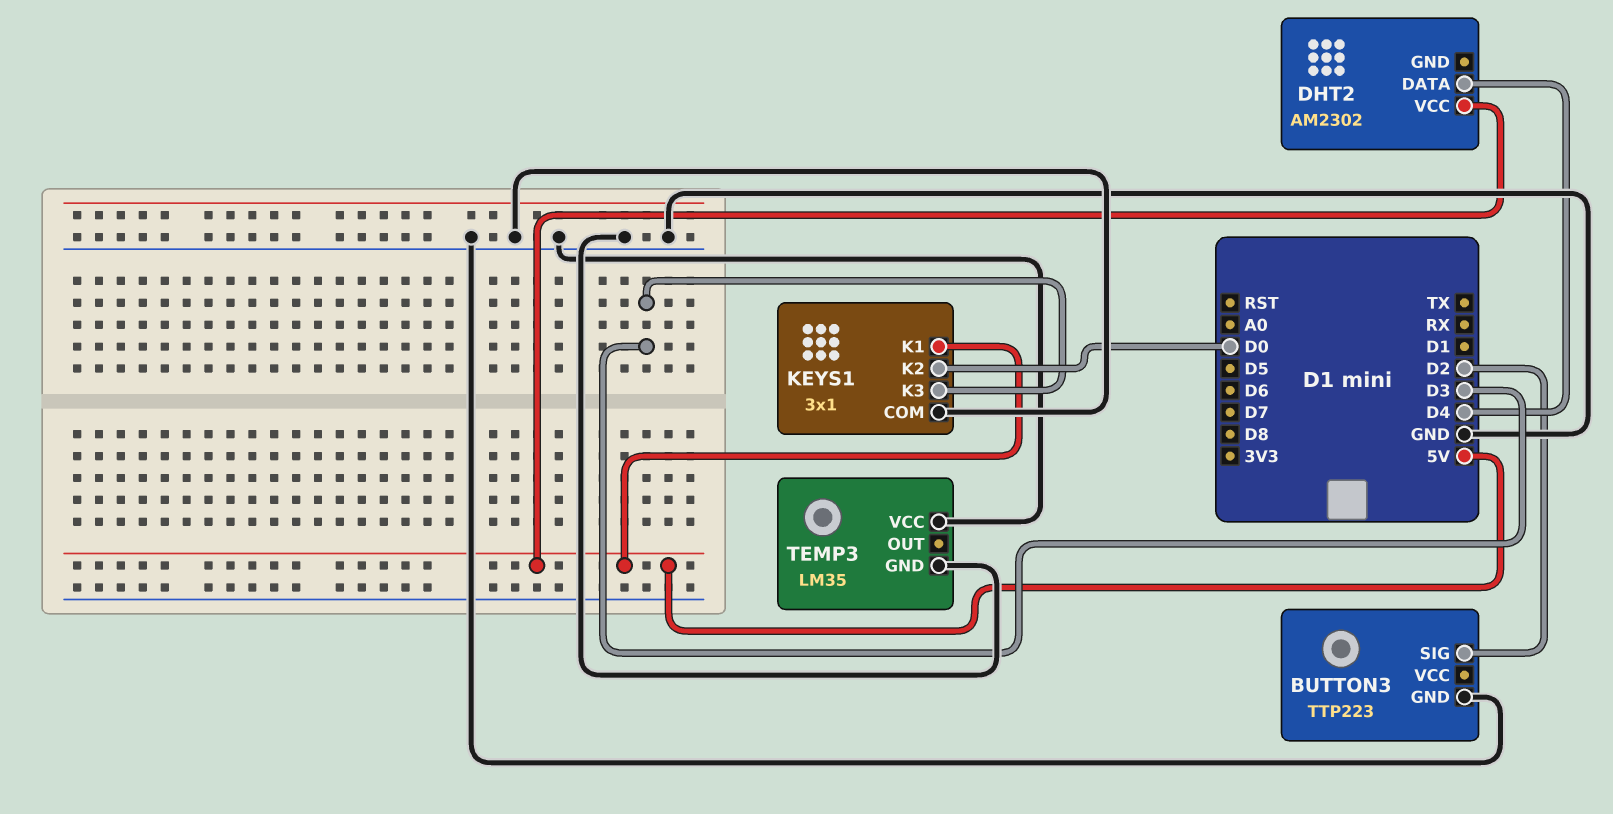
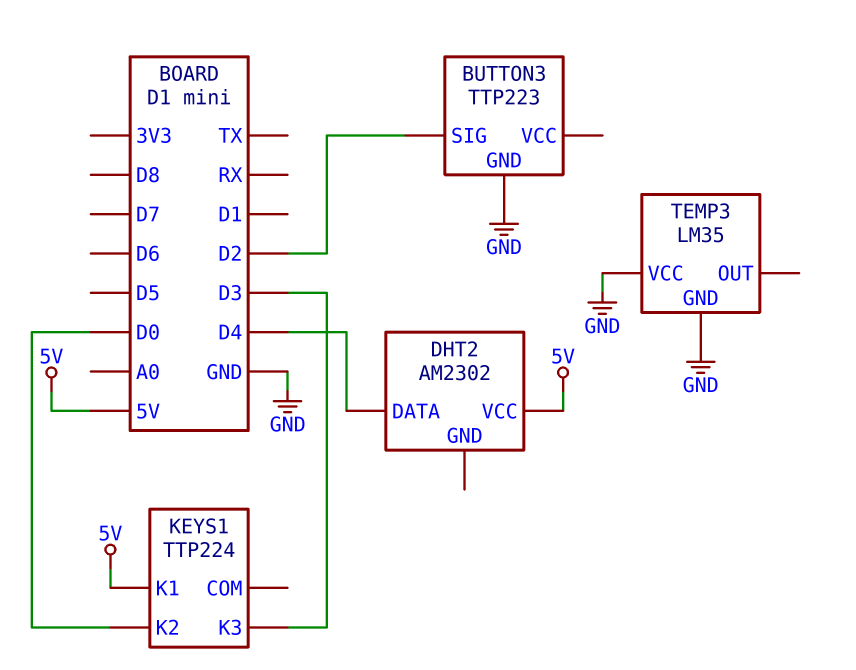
KEYS1: 3x1 -> TTP224
KEYS1 pin COM: GND -> none

